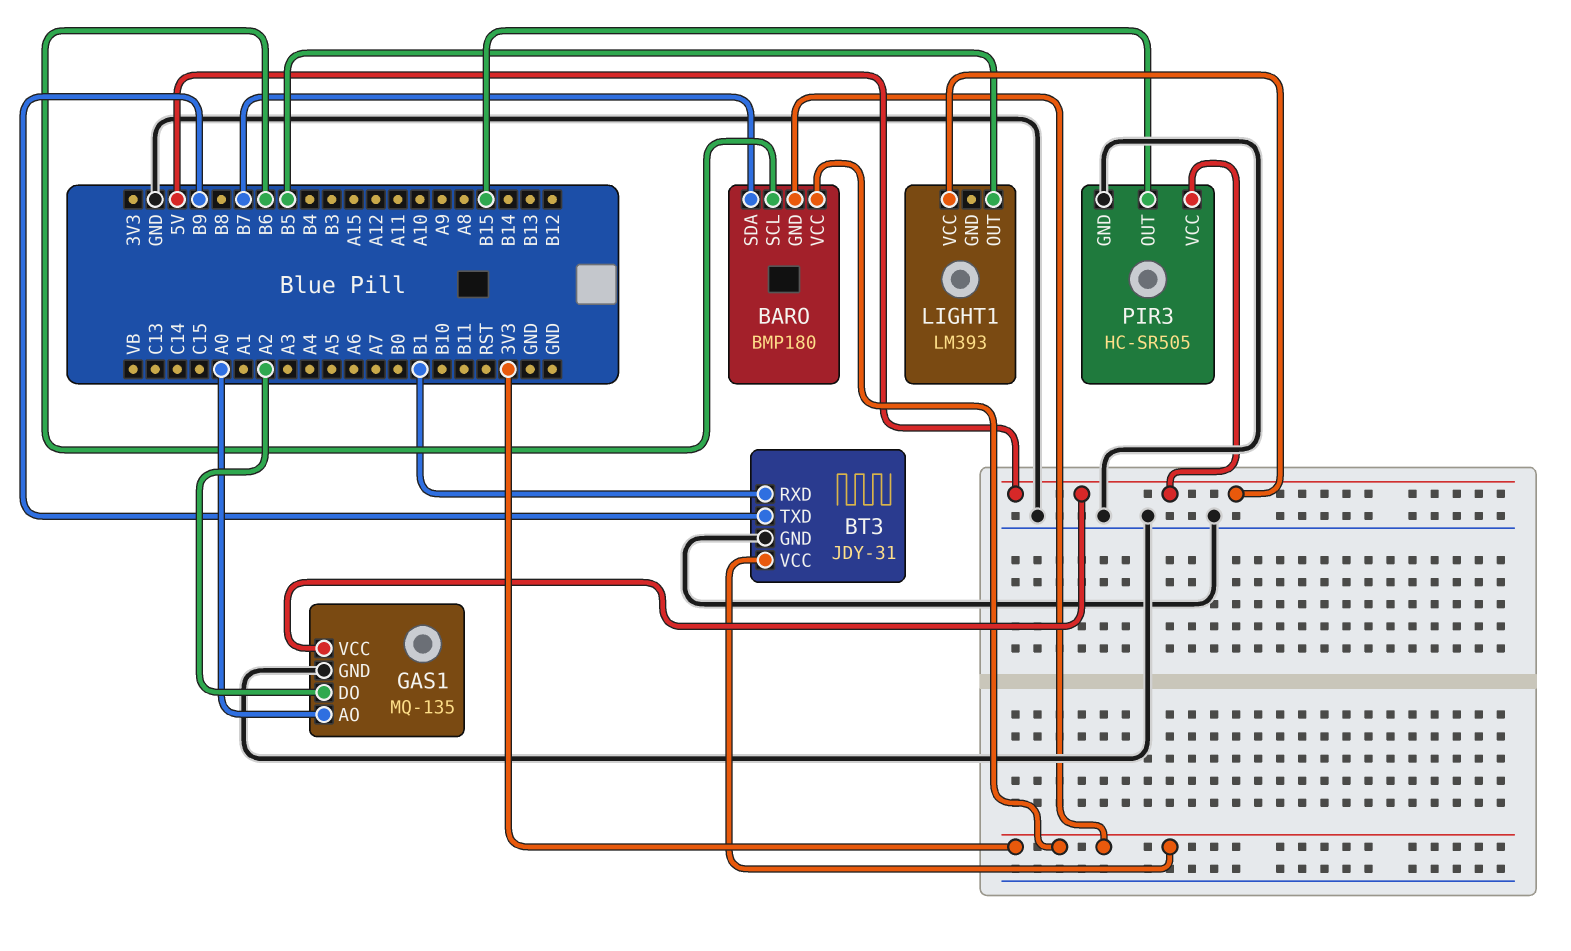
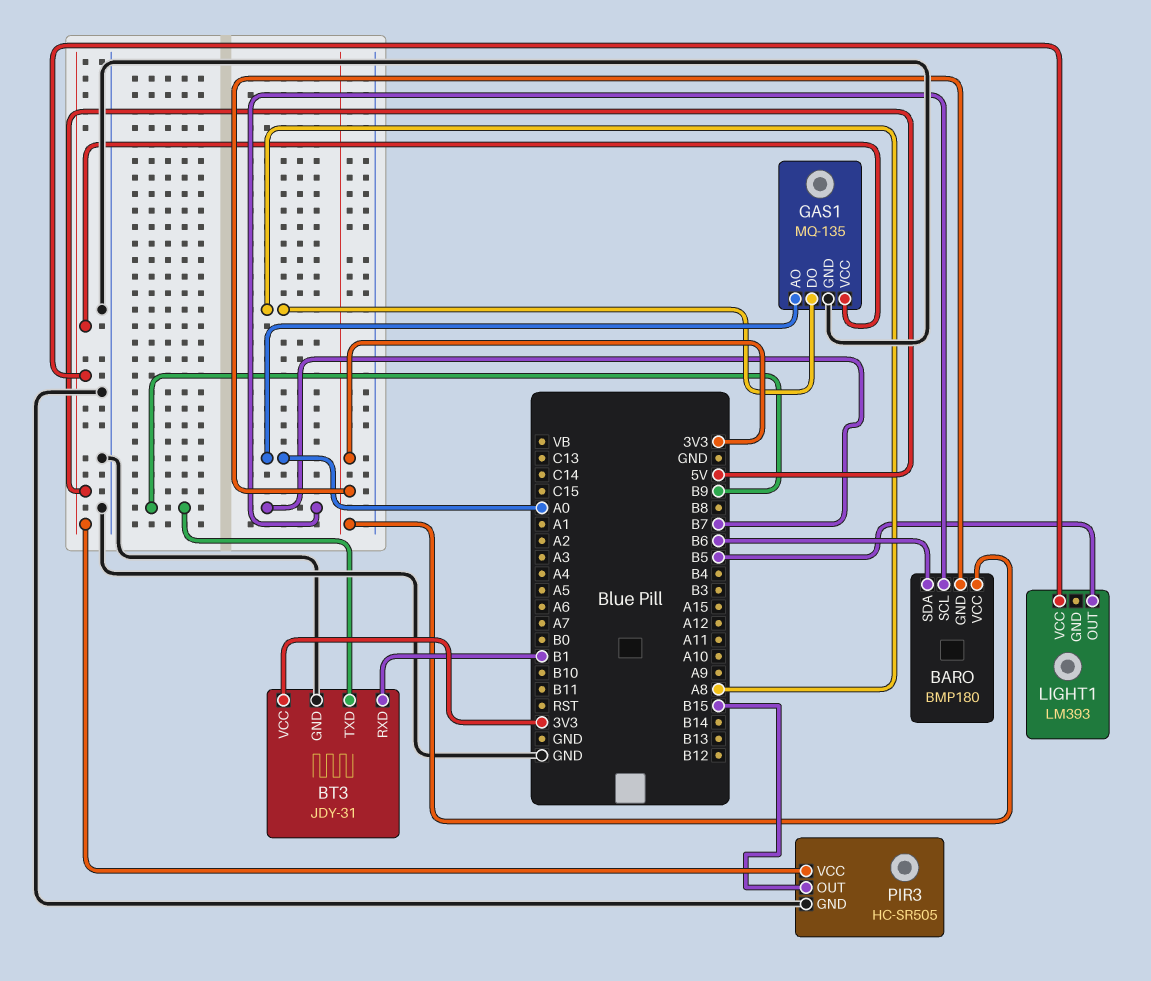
BARO pin SCL: B6 -> B7
BARO pin SDA: B7 -> B6
GAS1 pin DO: A2 -> A8

